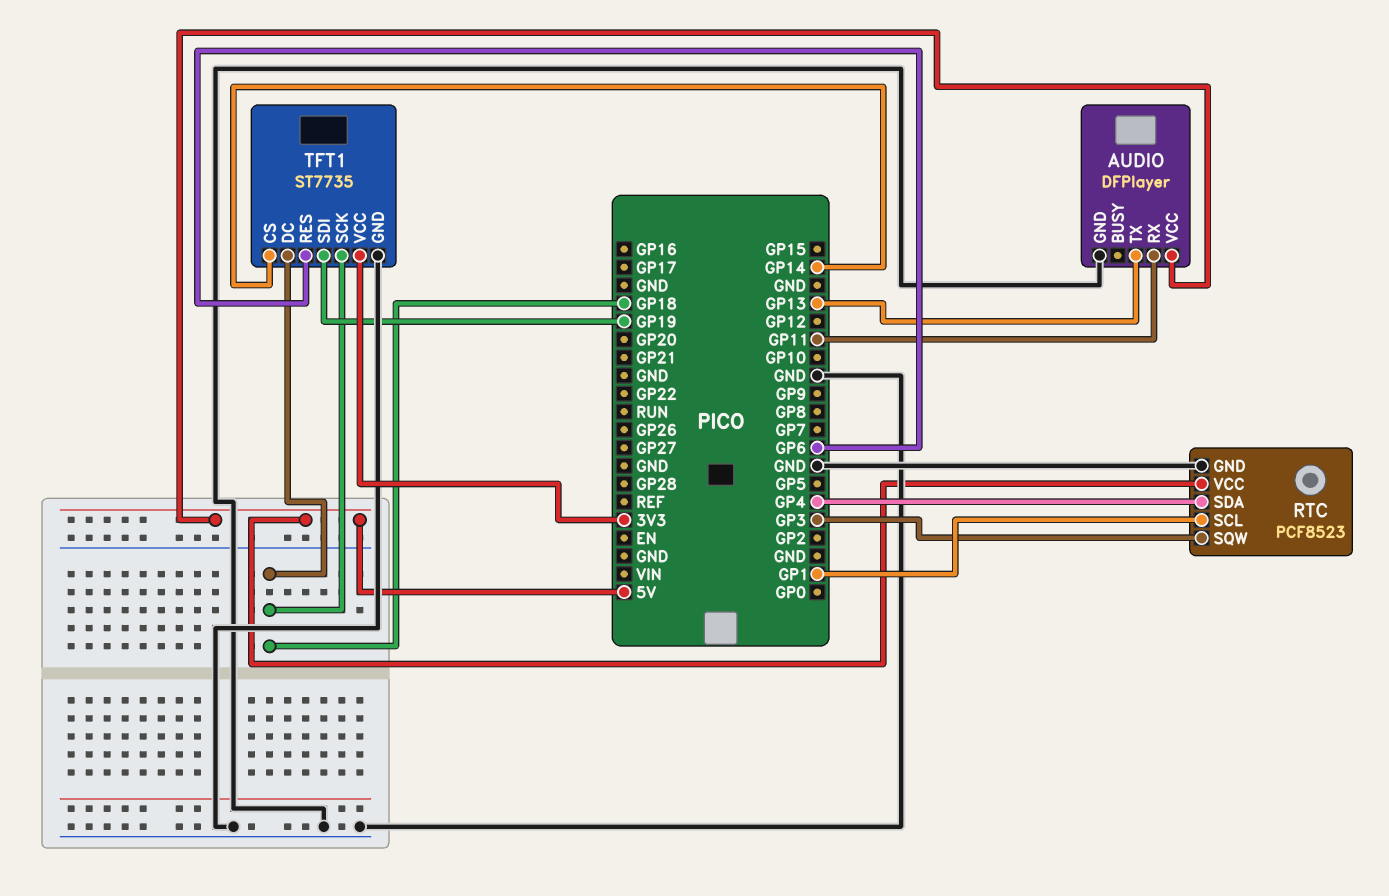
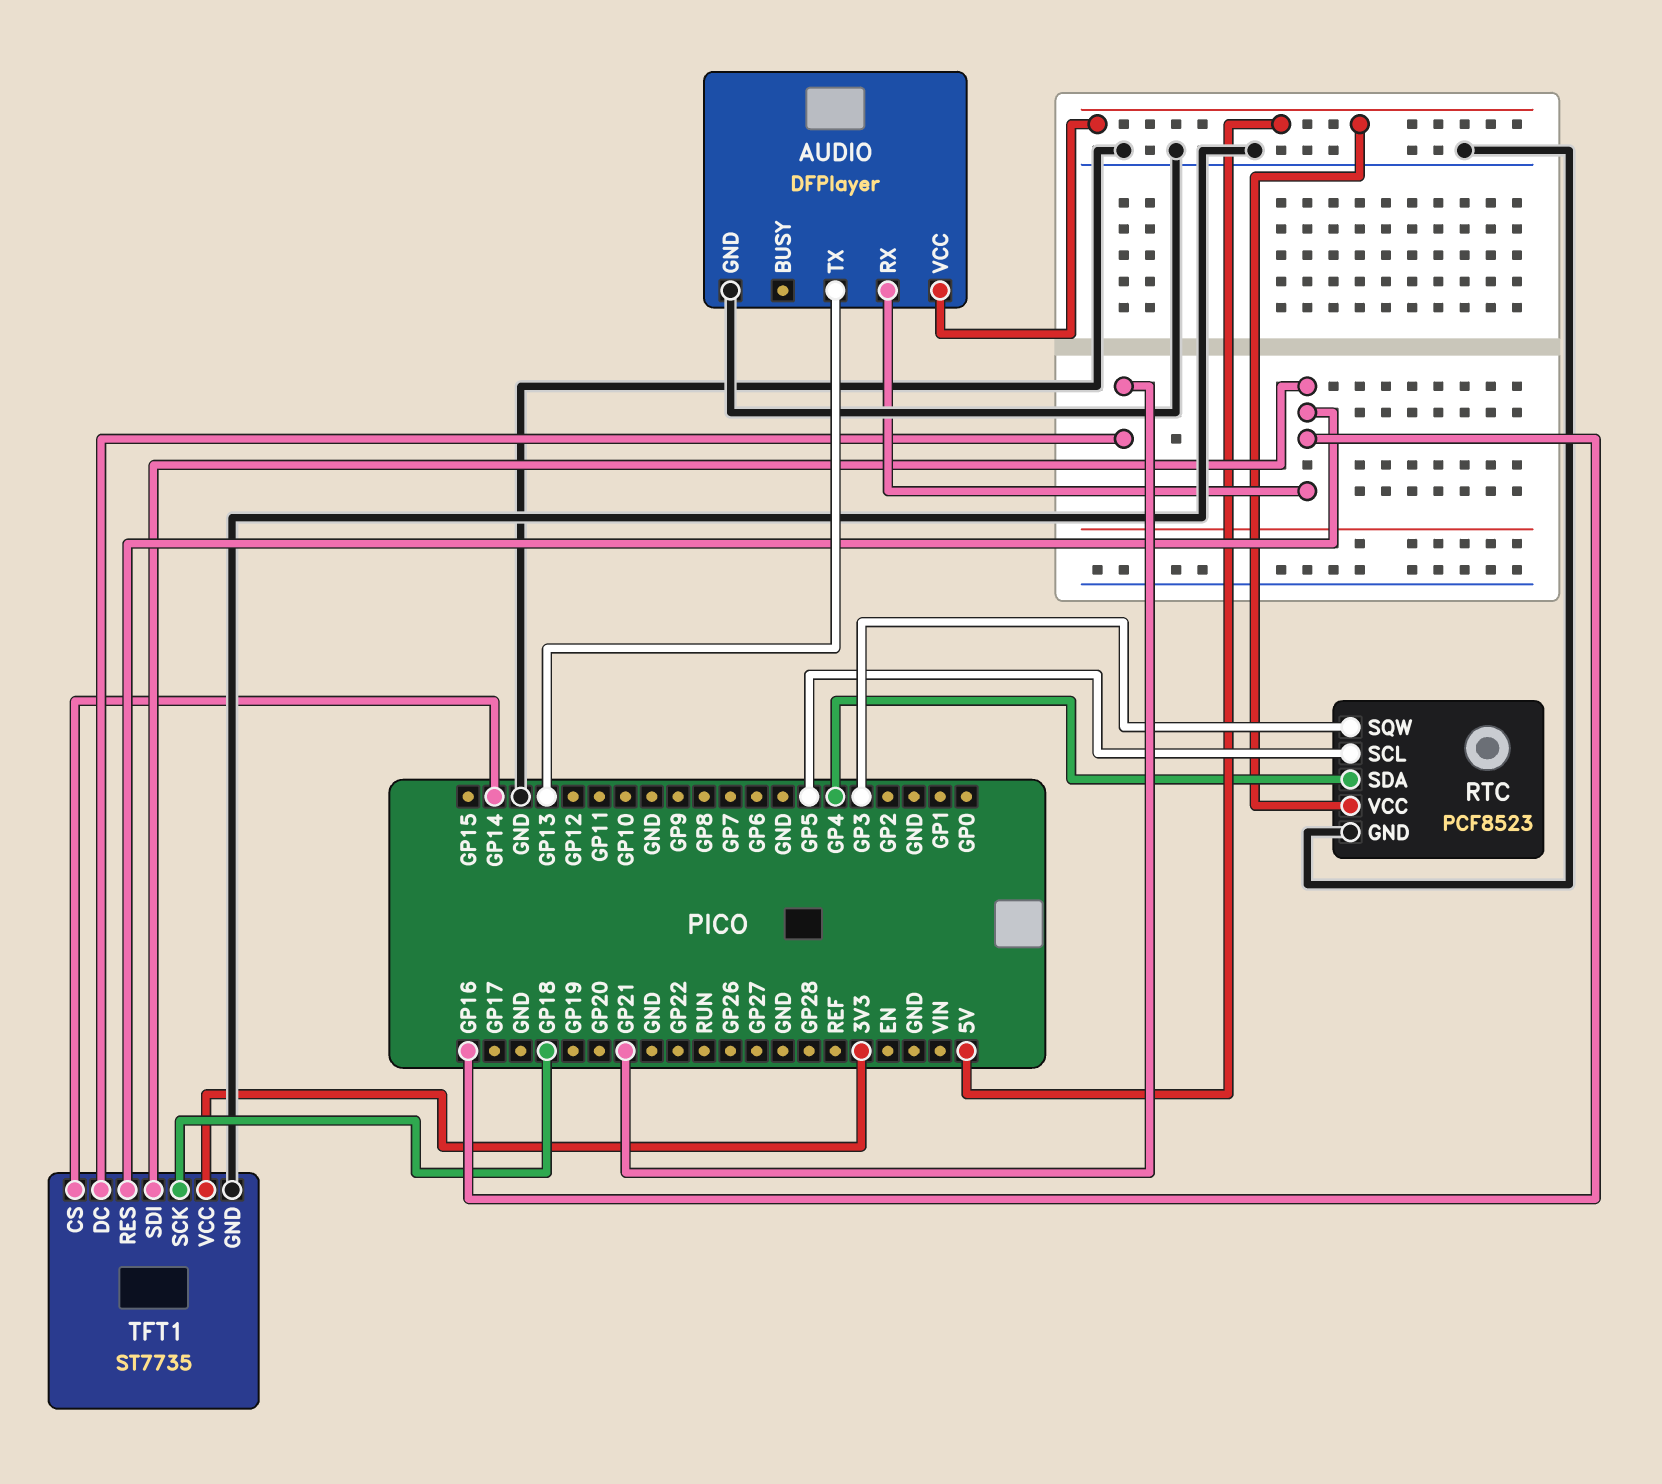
AUDIO pin RX: GP11 -> GP16
RTC pin SCL: GP1 -> GP5
TFT1 pin DC: GP18 -> GP21
TFT1 pin RES: GP6 -> GP16
TFT1 pin SDI: GP19 -> GP16

